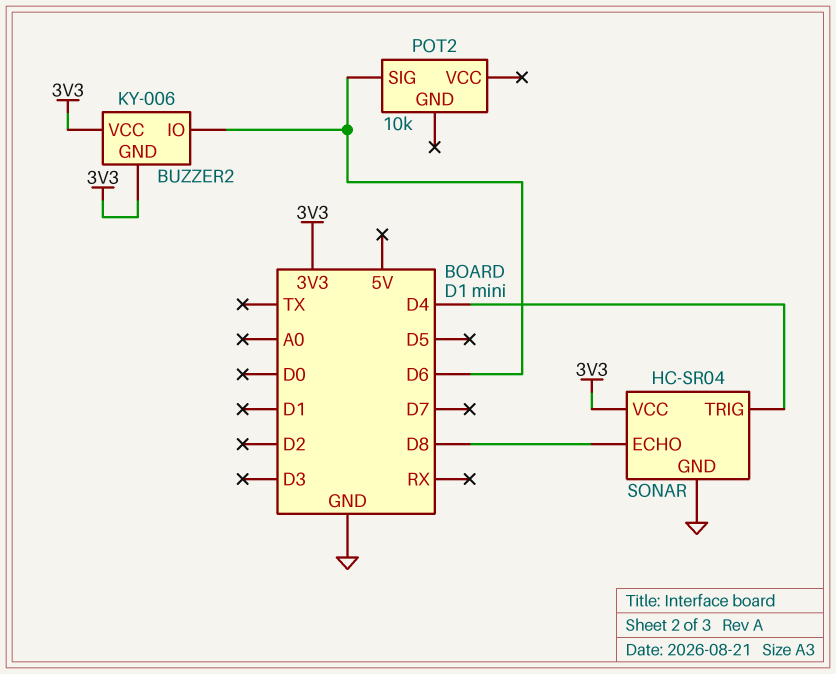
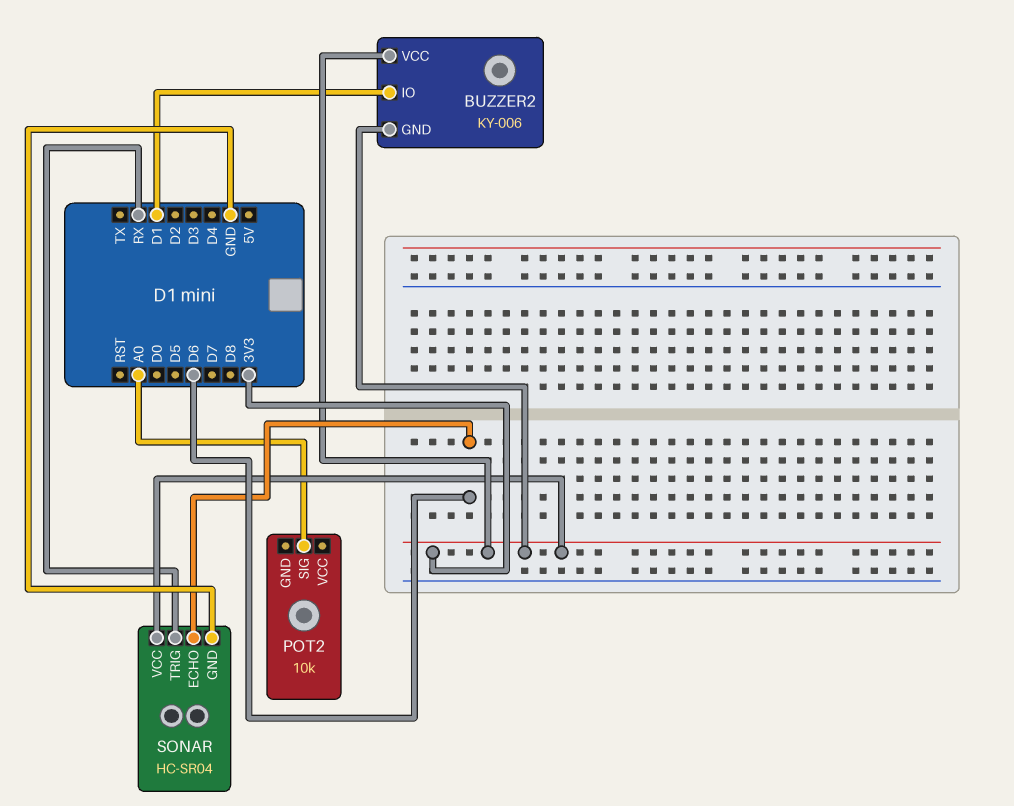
BUZZER2 pin IO: D6 -> D1
POT2 pin SIG: D6 -> A0
SONAR pin ECHO: D8 -> D6
SONAR pin TRIG: D4 -> RX

